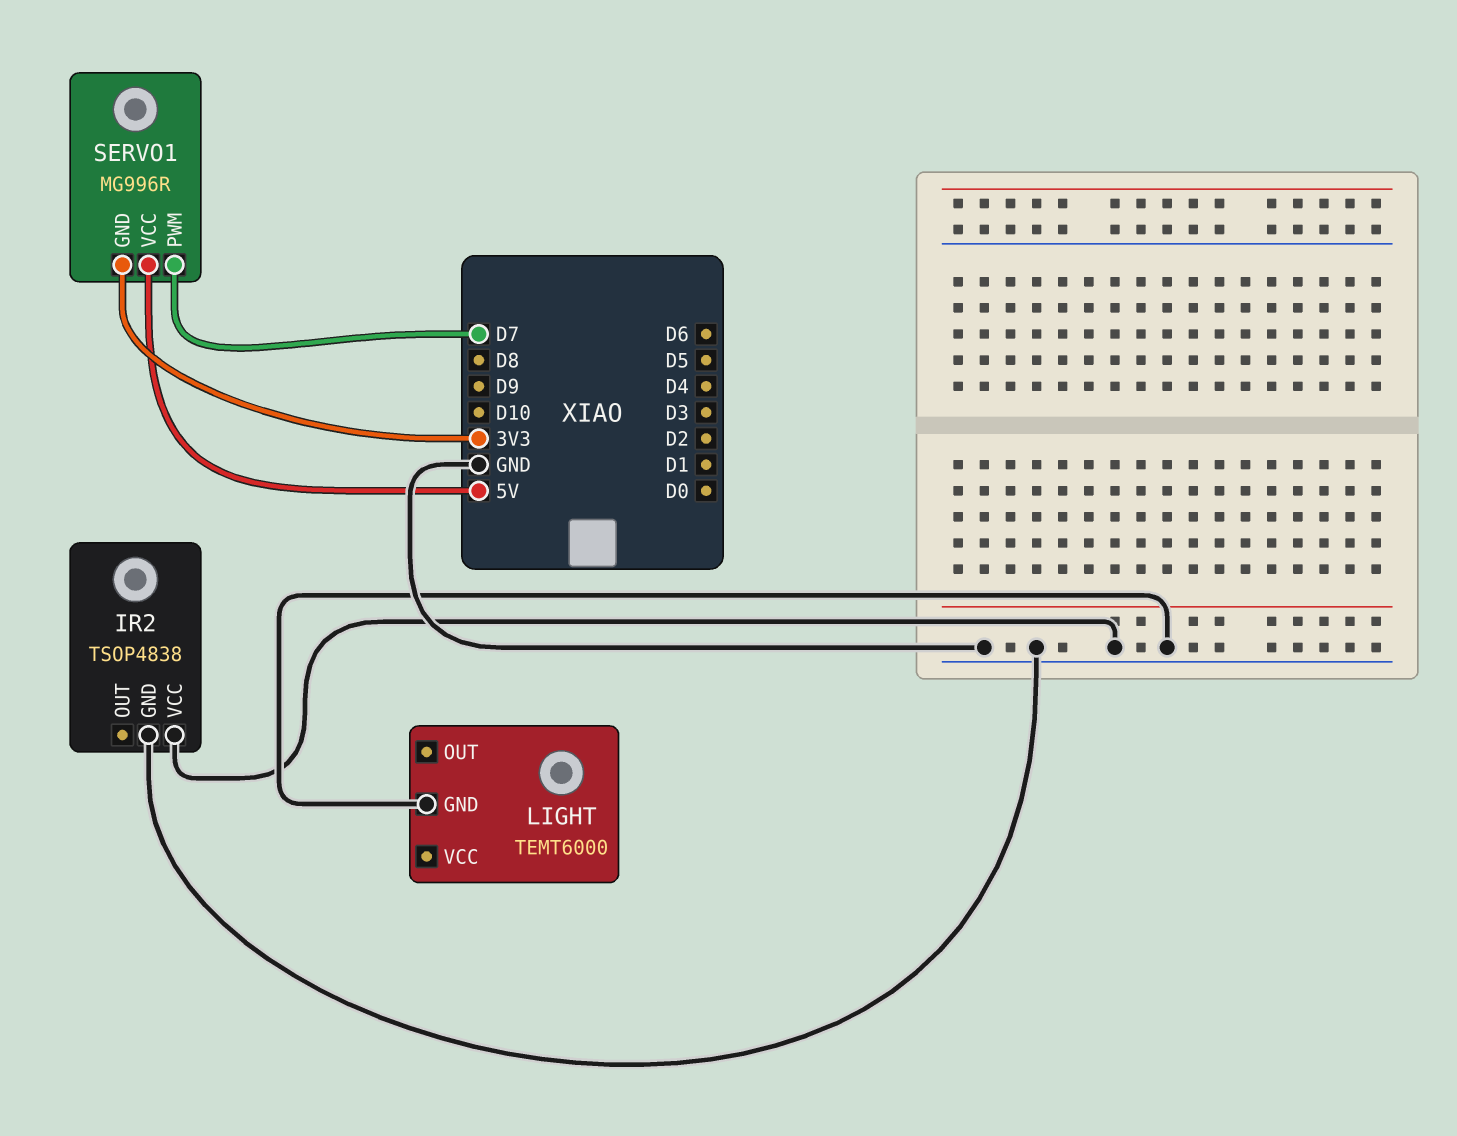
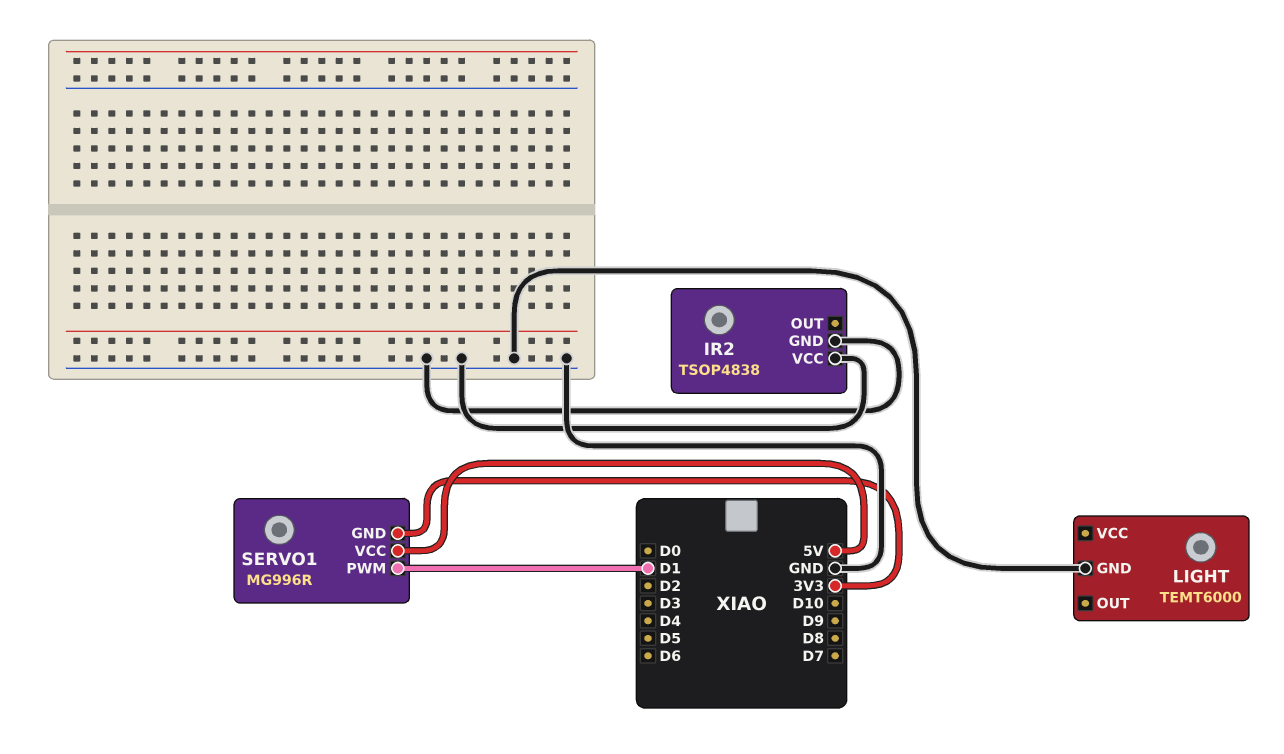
SERVO1 pin PWM: D7 -> D1

